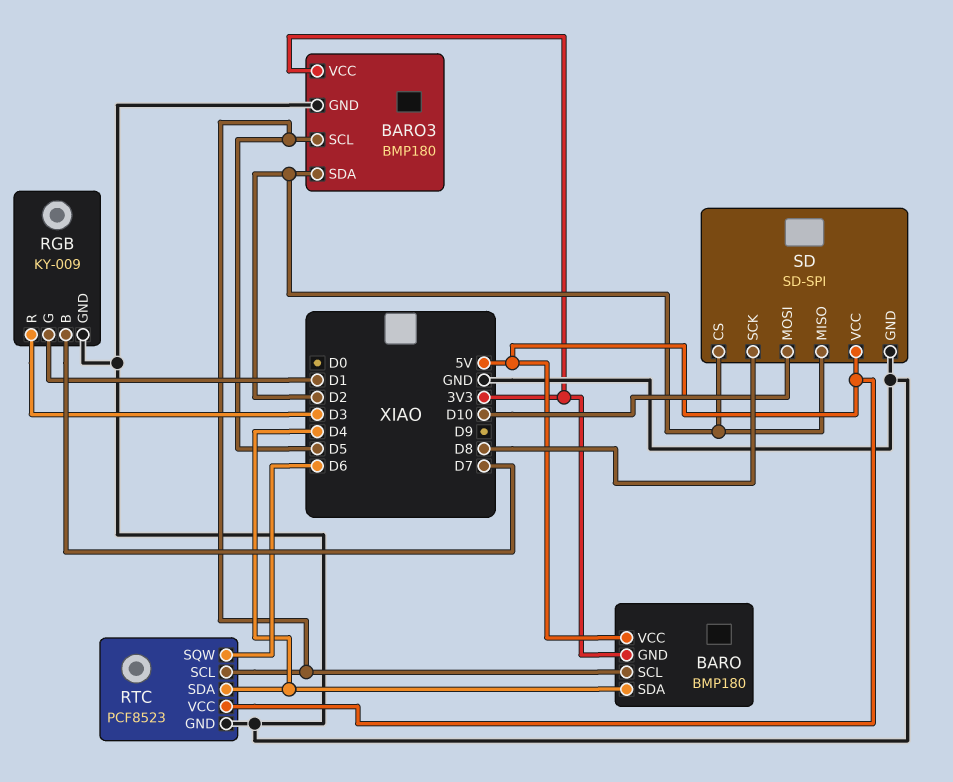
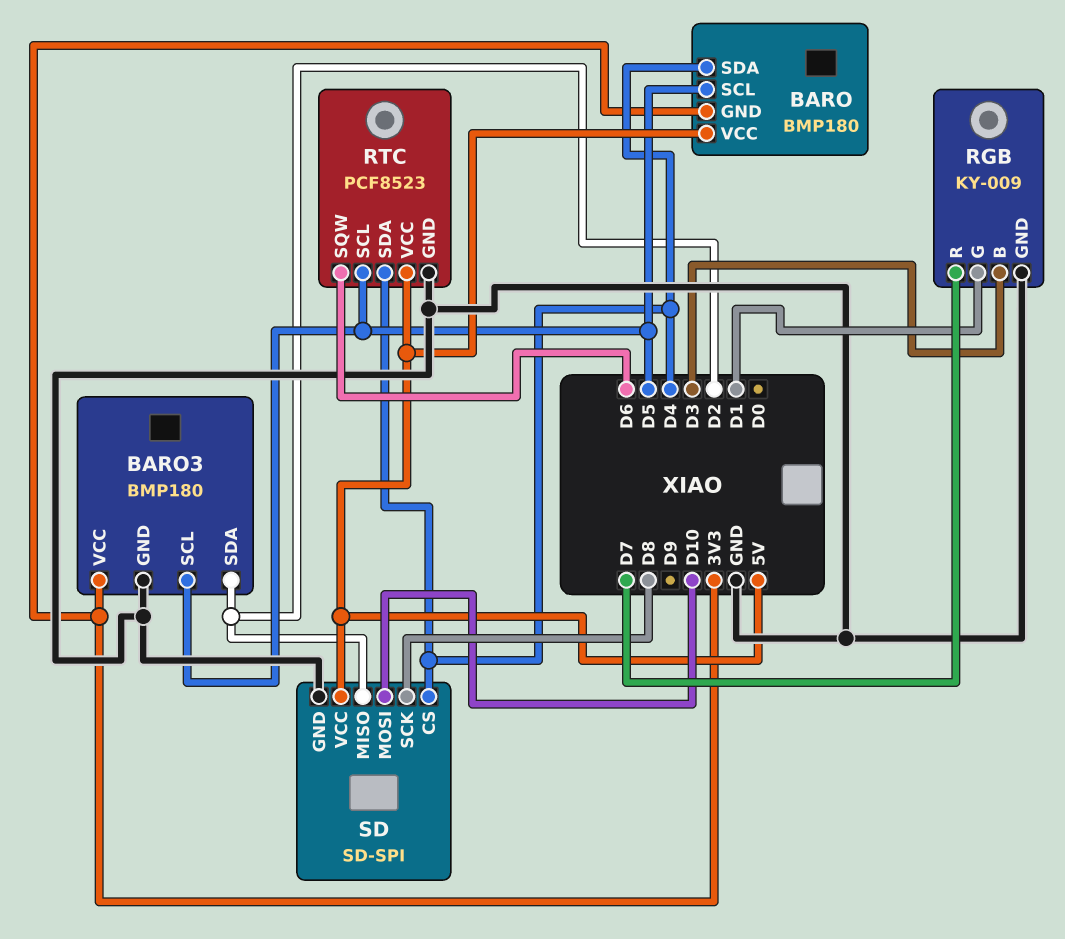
RGB pin B: D7 -> D3
RGB pin R: D3 -> D7
SD pin CS: D2 -> D4

